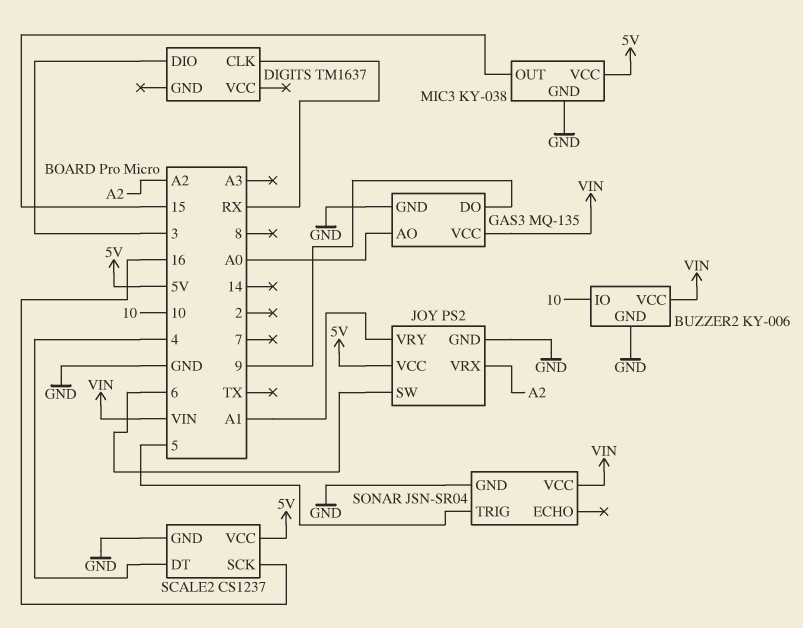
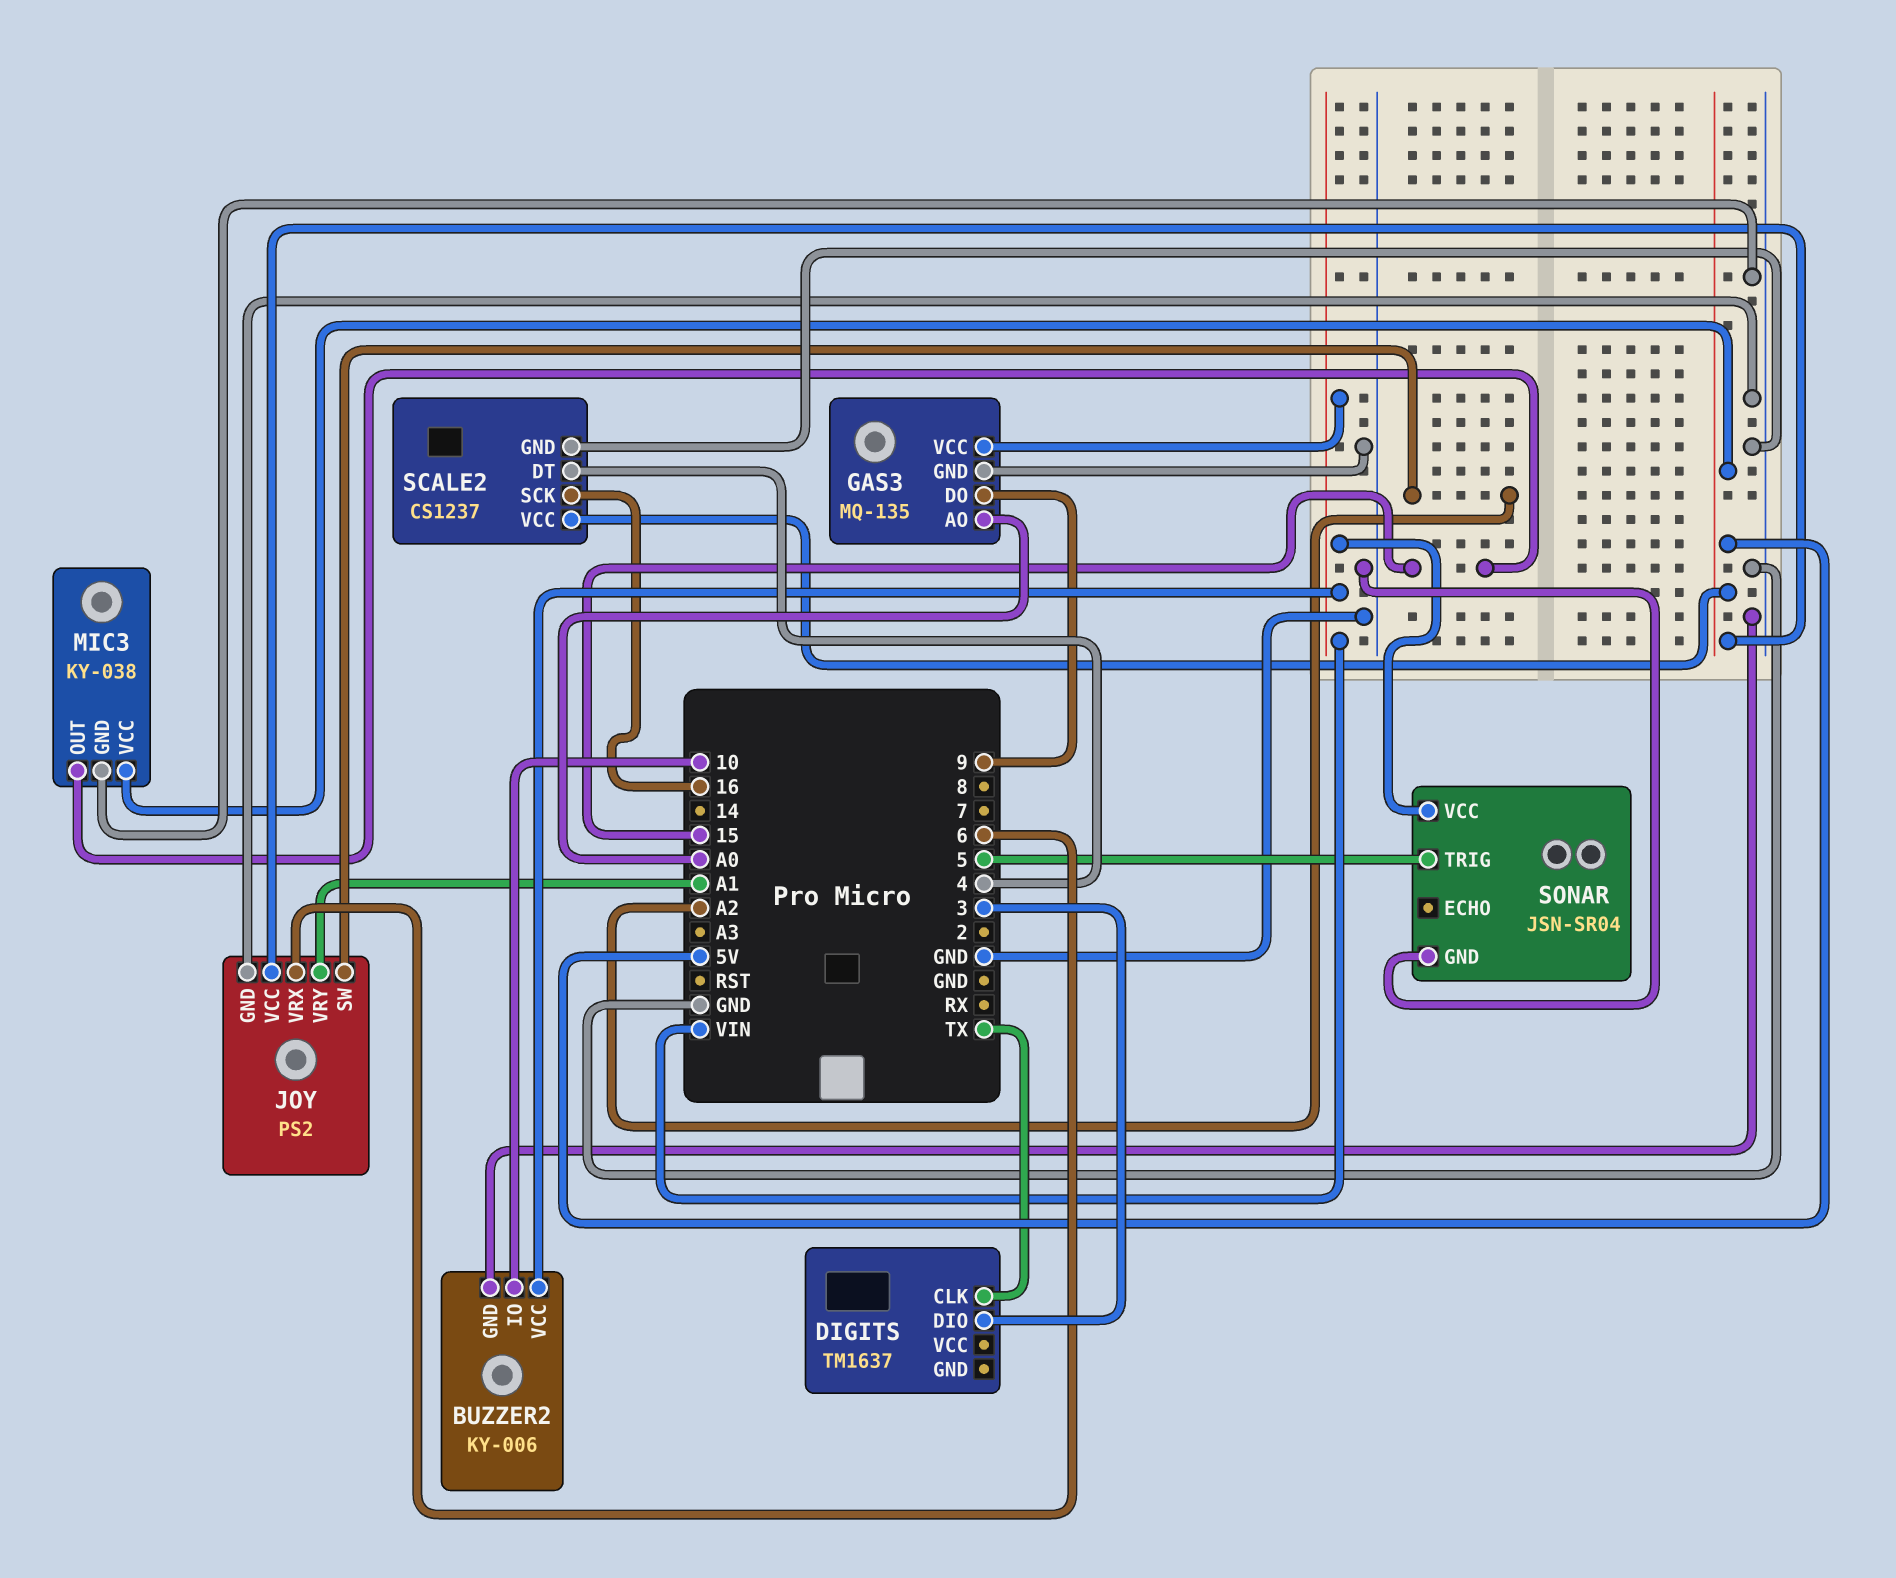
DIGITS pin CLK: RX -> TX
JOY pin SW: 6 -> A2
JOY pin VRX: A2 -> 6

